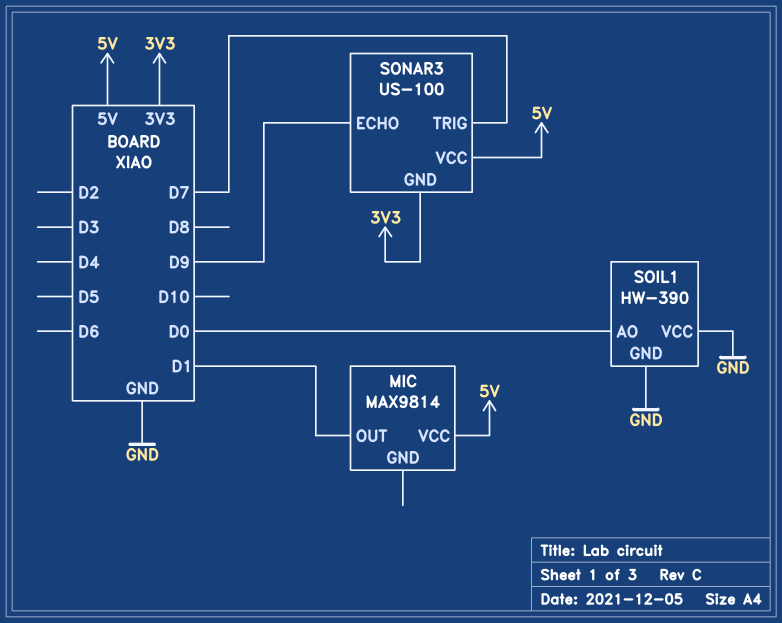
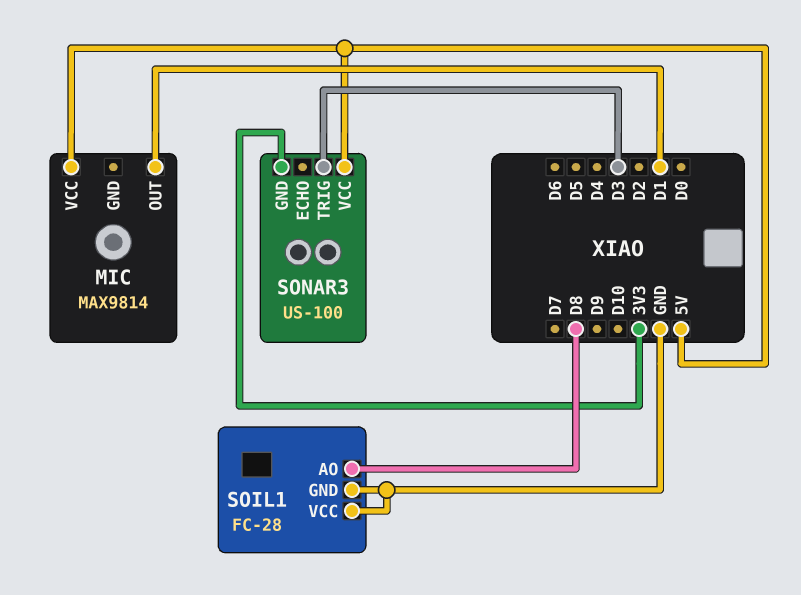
SOIL1: HW-390 -> FC-28
SOIL1 pin AO: D0 -> D8
SONAR3 pin ECHO: D9 -> none
SONAR3 pin TRIG: D7 -> D3

